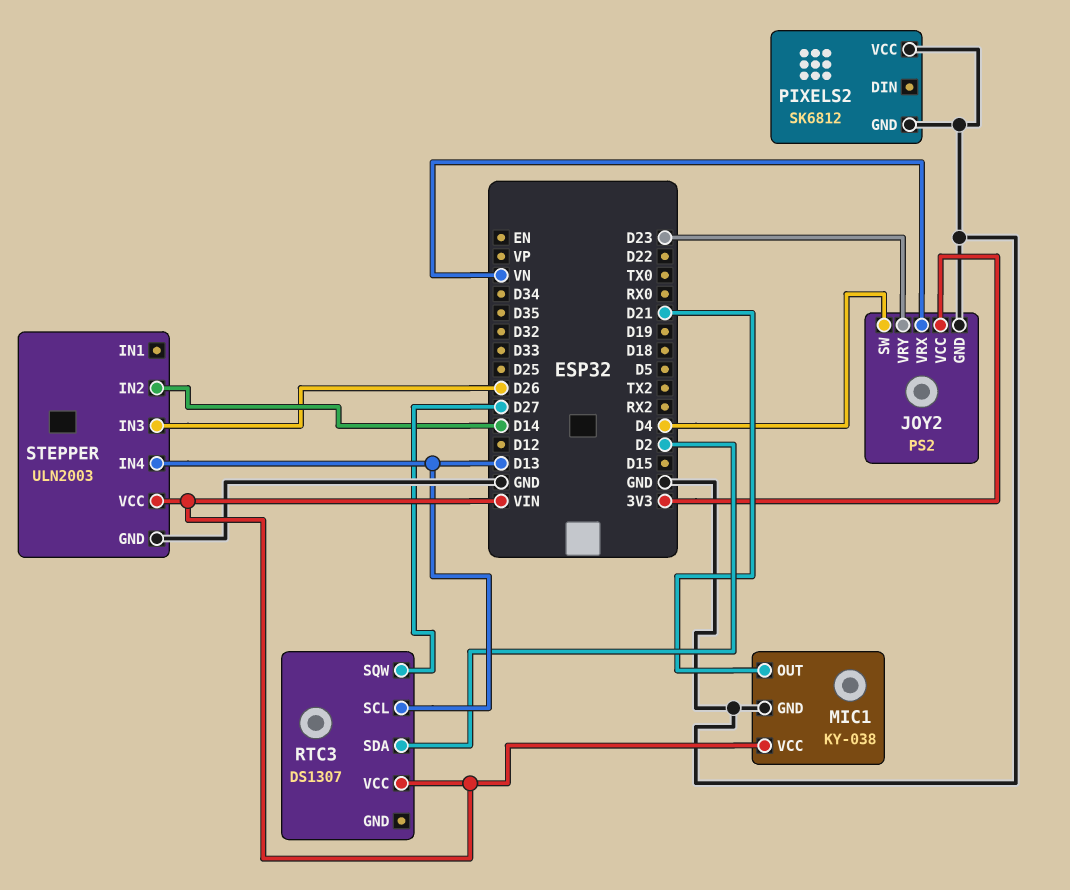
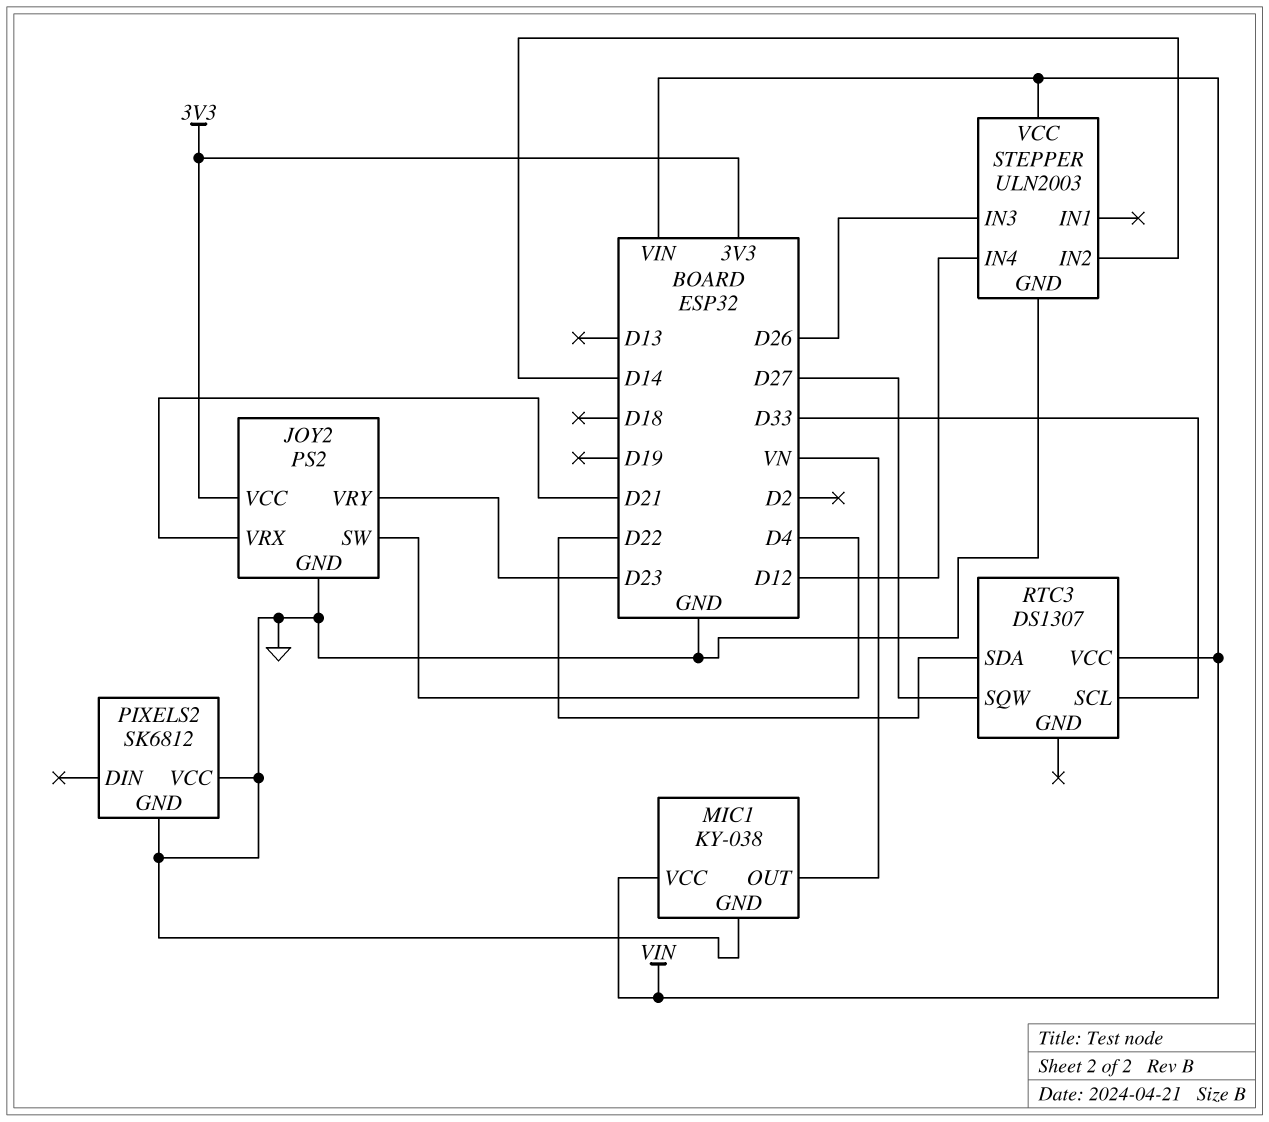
JOY2 pin VRX: VN -> D21
MIC1 pin OUT: D21 -> VN
RTC3 pin SCL: D13 -> D33
RTC3 pin SDA: D2 -> D22
STEPPER pin IN4: D13 -> D12

